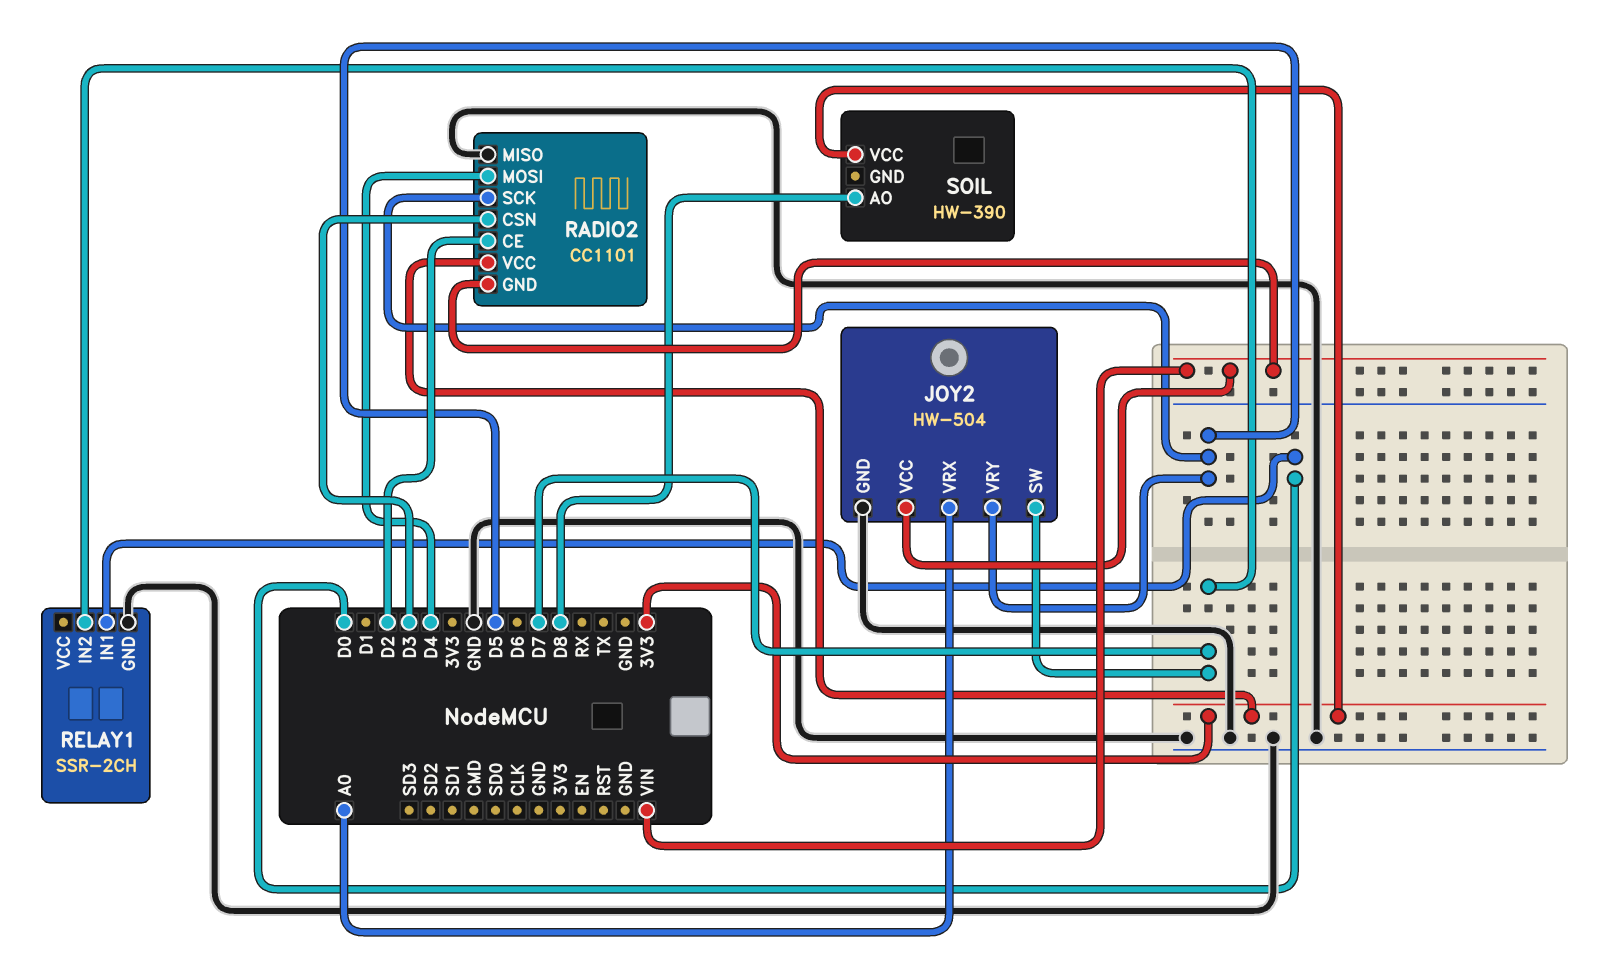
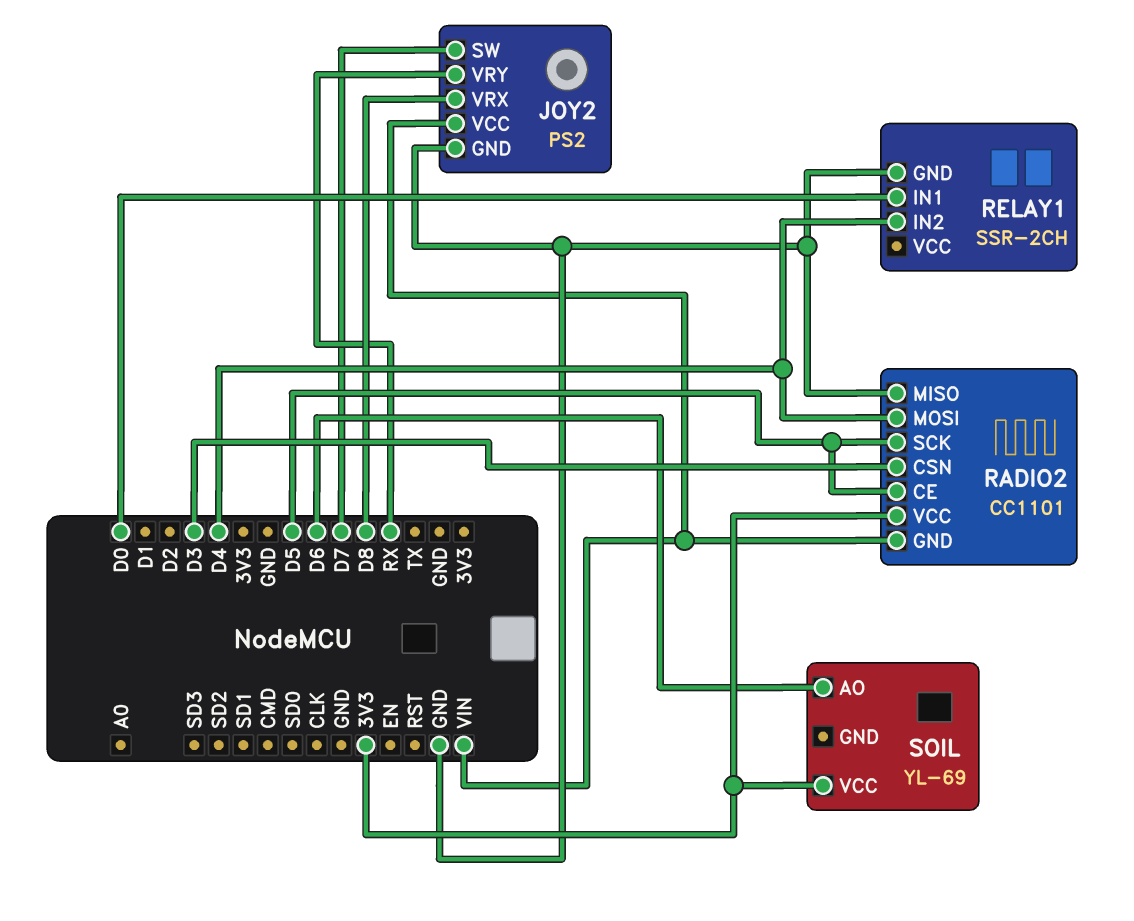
JOY2: HW-504 -> PS2
JOY2 pin VRX: A0 -> D8
JOY2 pin VRY: D5 -> RX
RADIO2 pin CE: D2 -> D5
RELAY1 pin IN2: D7 -> D4
SOIL: HW-390 -> YL-69
SOIL pin AO: D8 -> D6

